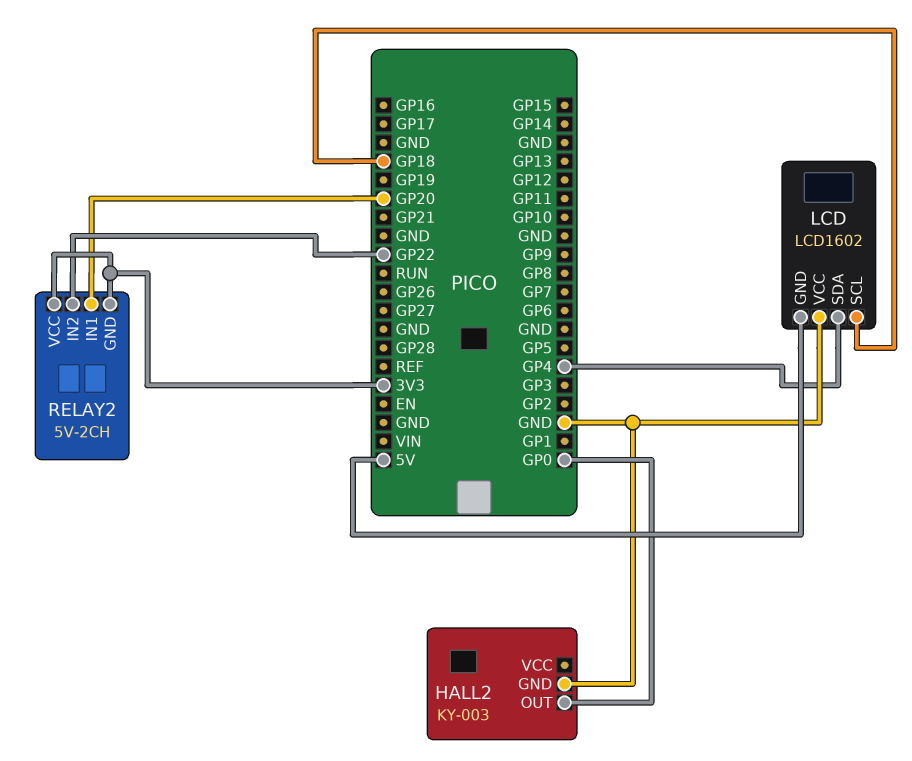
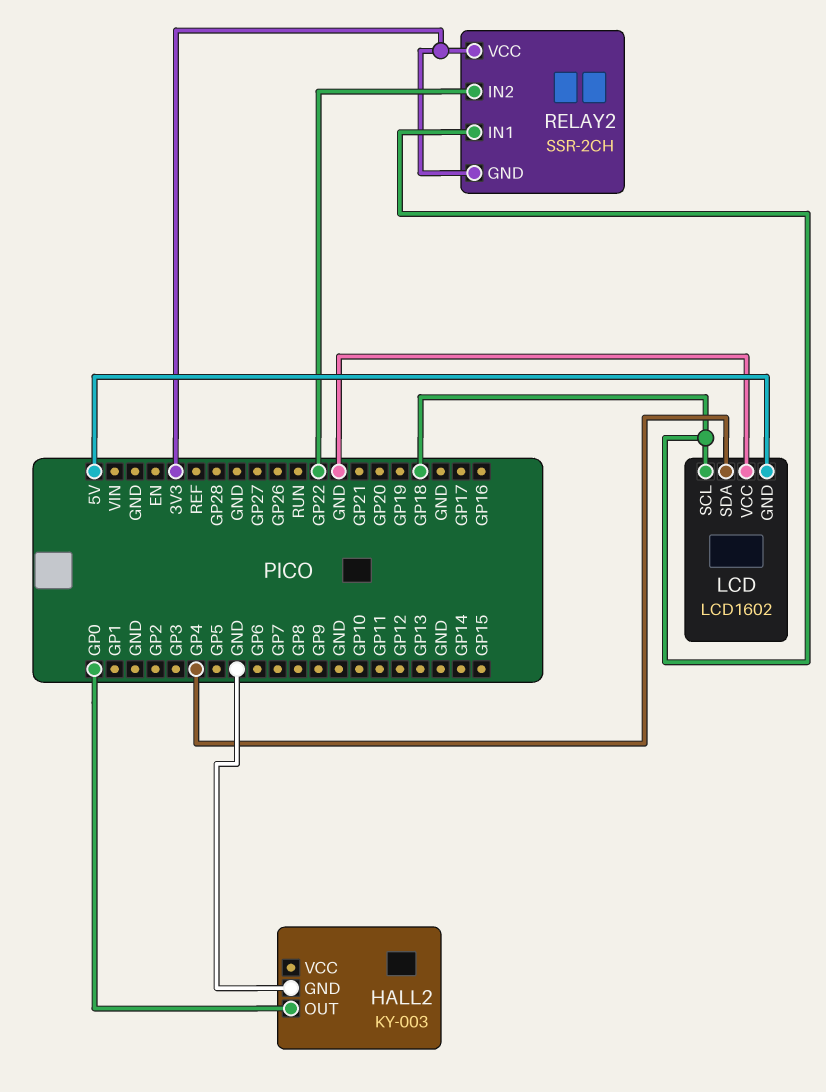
RELAY2: 5V-2CH -> SSR-2CH
RELAY2 pin IN1: GP20 -> GP18

